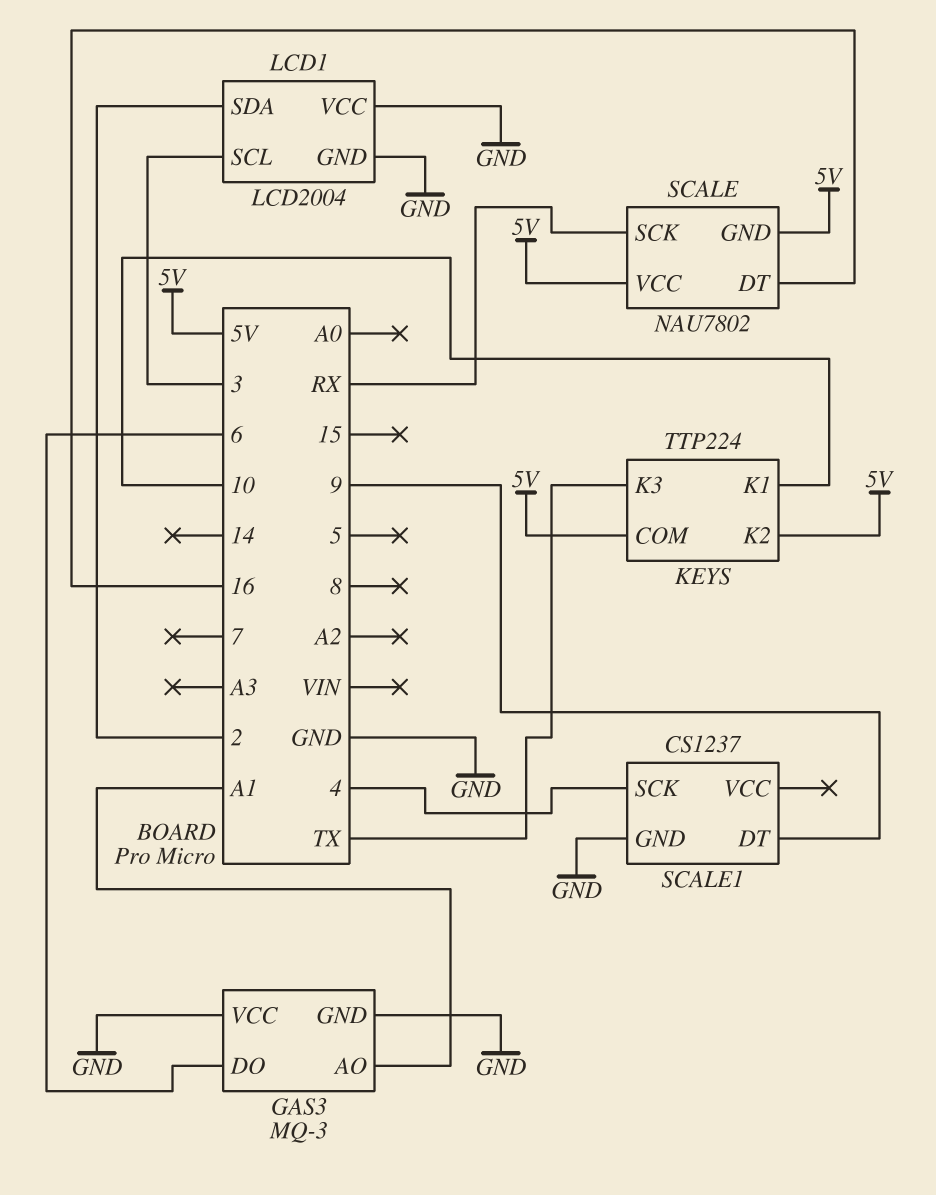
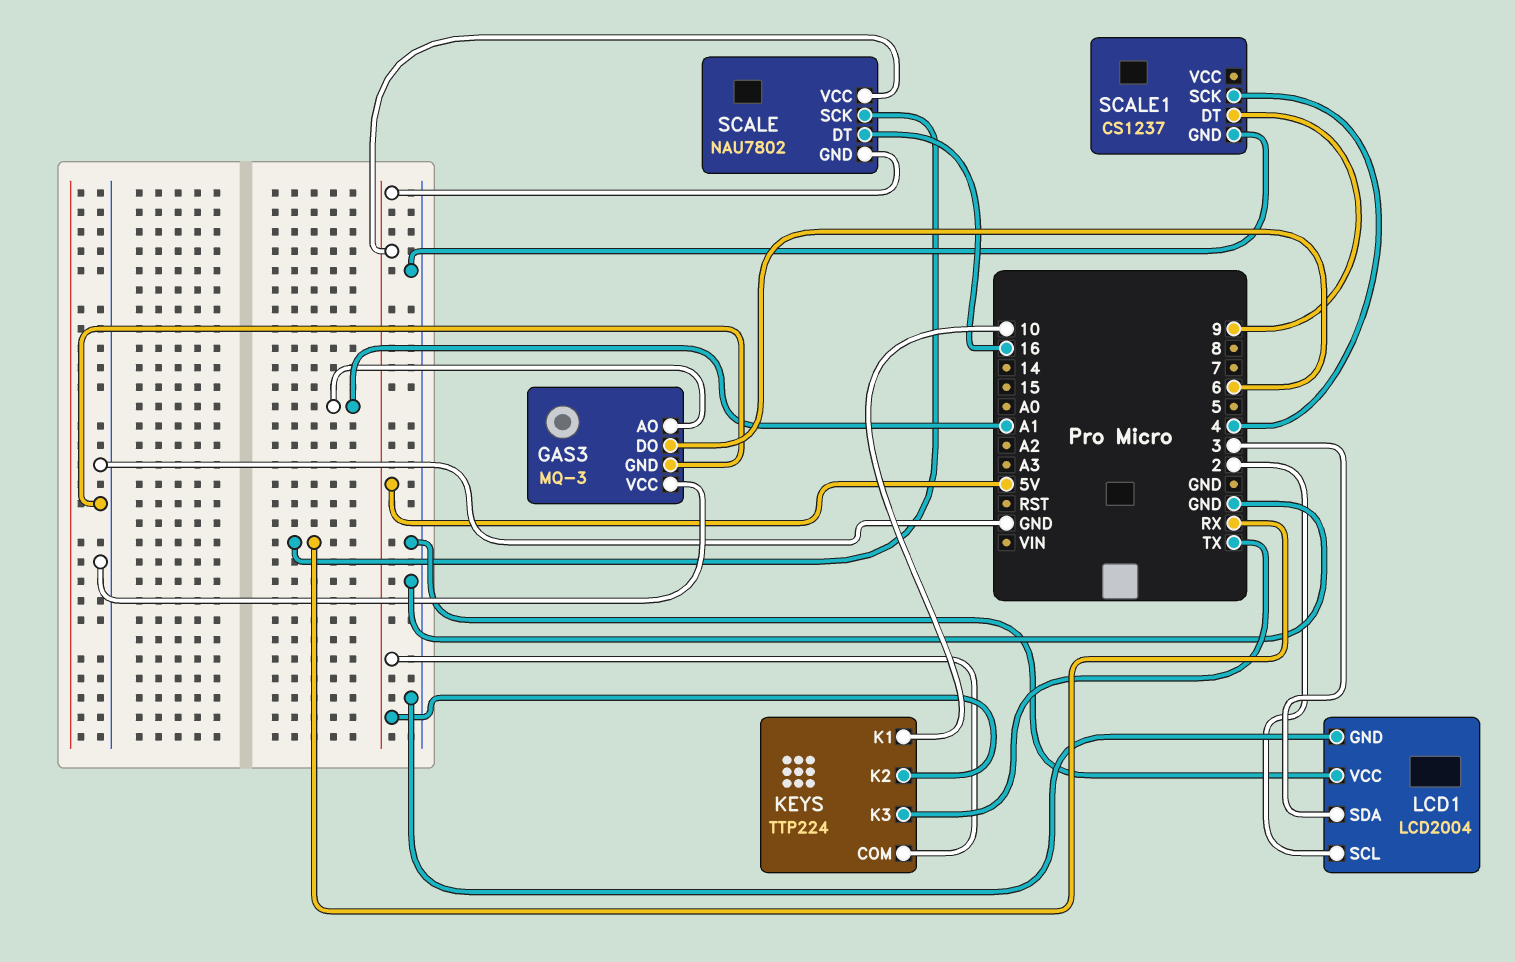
LCD1 pin SCL: 3 -> 2
LCD1 pin SDA: 2 -> 3

